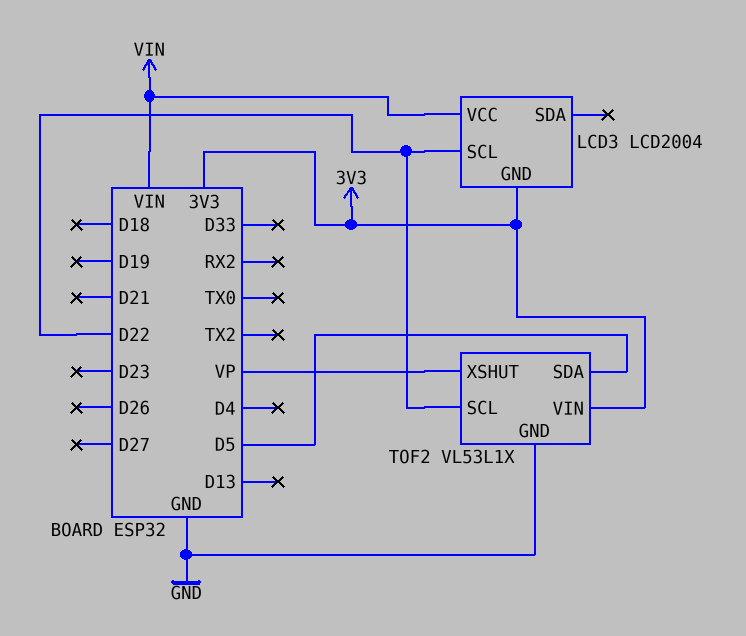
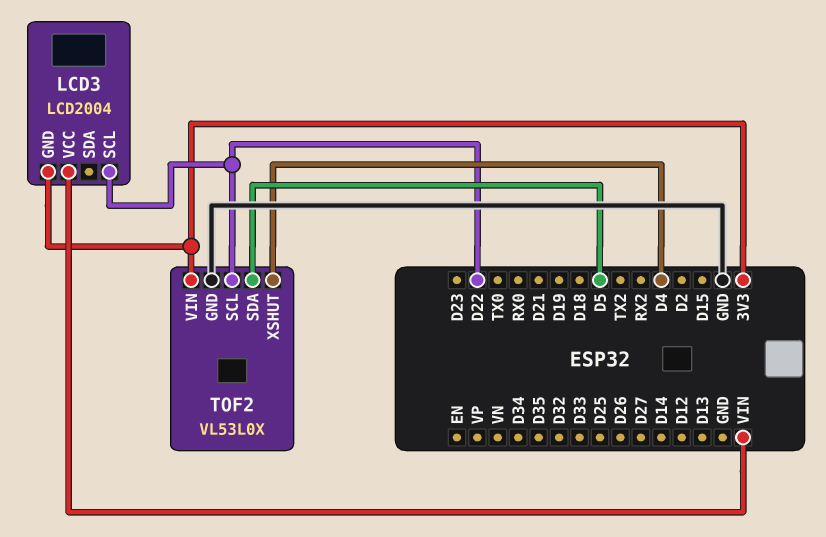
TOF2: VL53L1X -> VL53L0X
TOF2 pin XSHUT: VP -> D4

